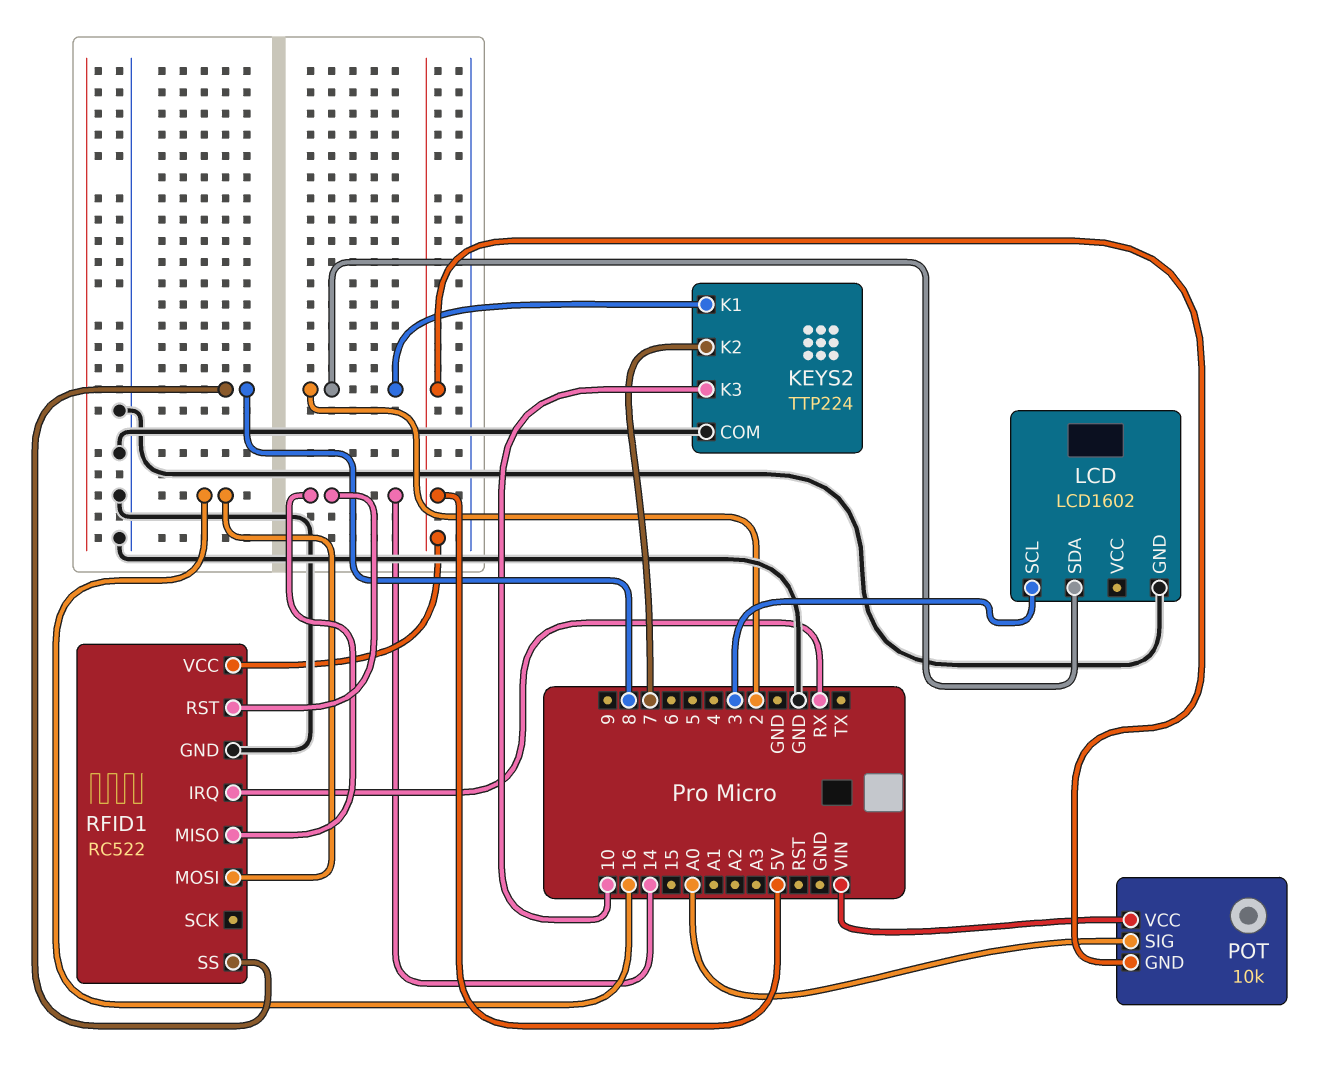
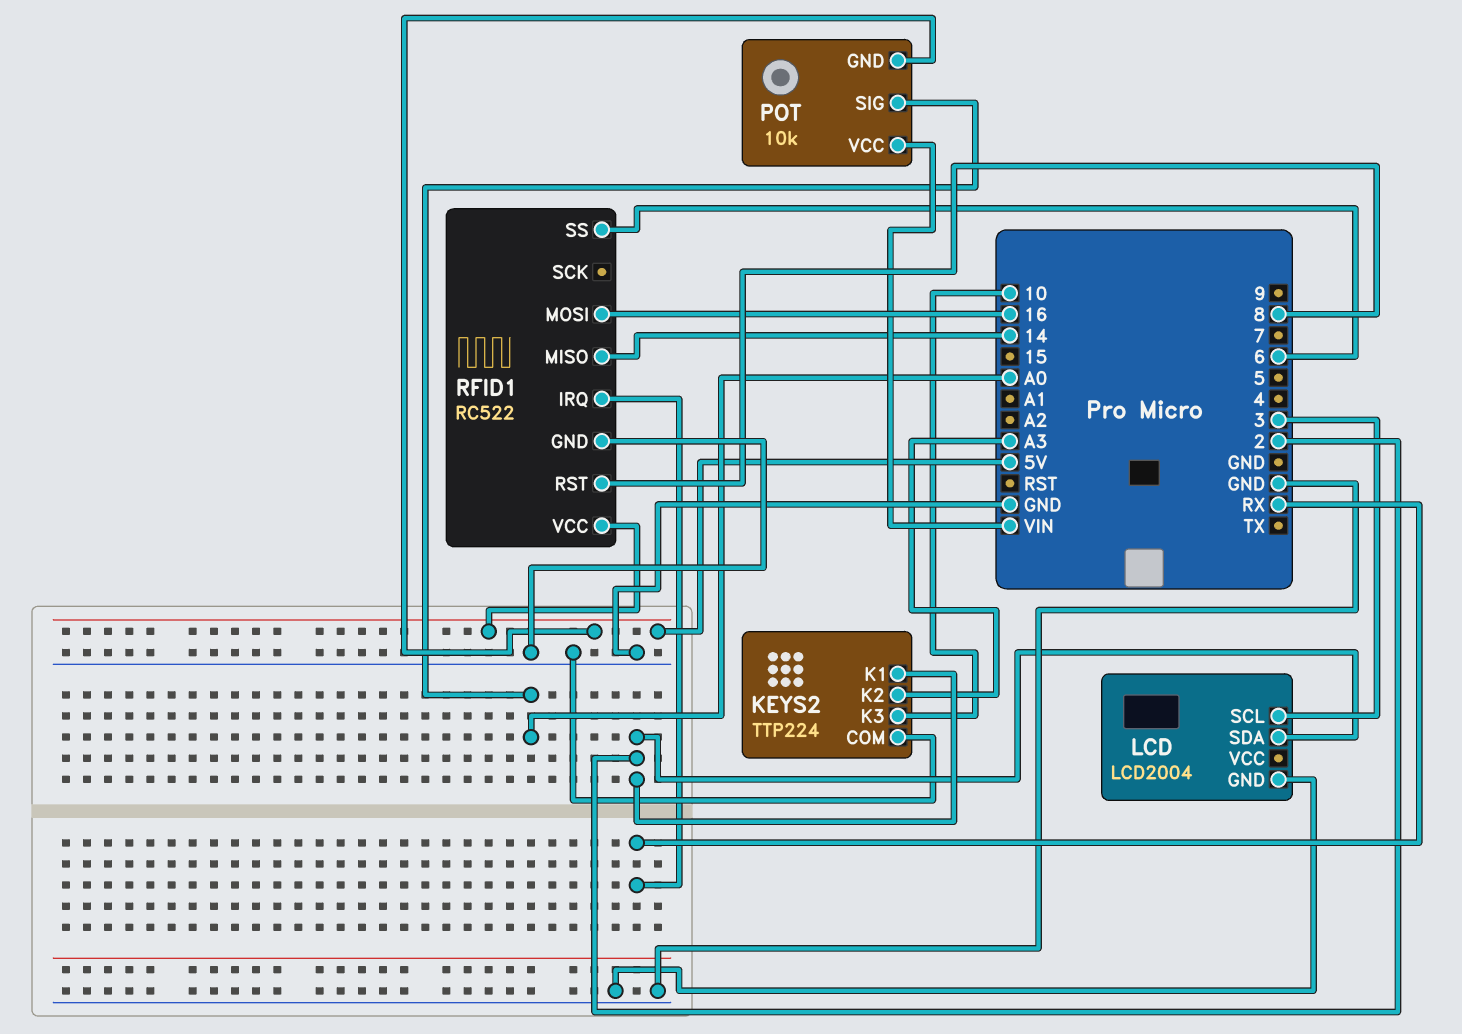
KEYS2 pin K2: 7 -> A3
LCD: LCD1602 -> LCD2004
RFID1 pin RST: 14 -> 8
RFID1 pin SS: 8 -> 6

